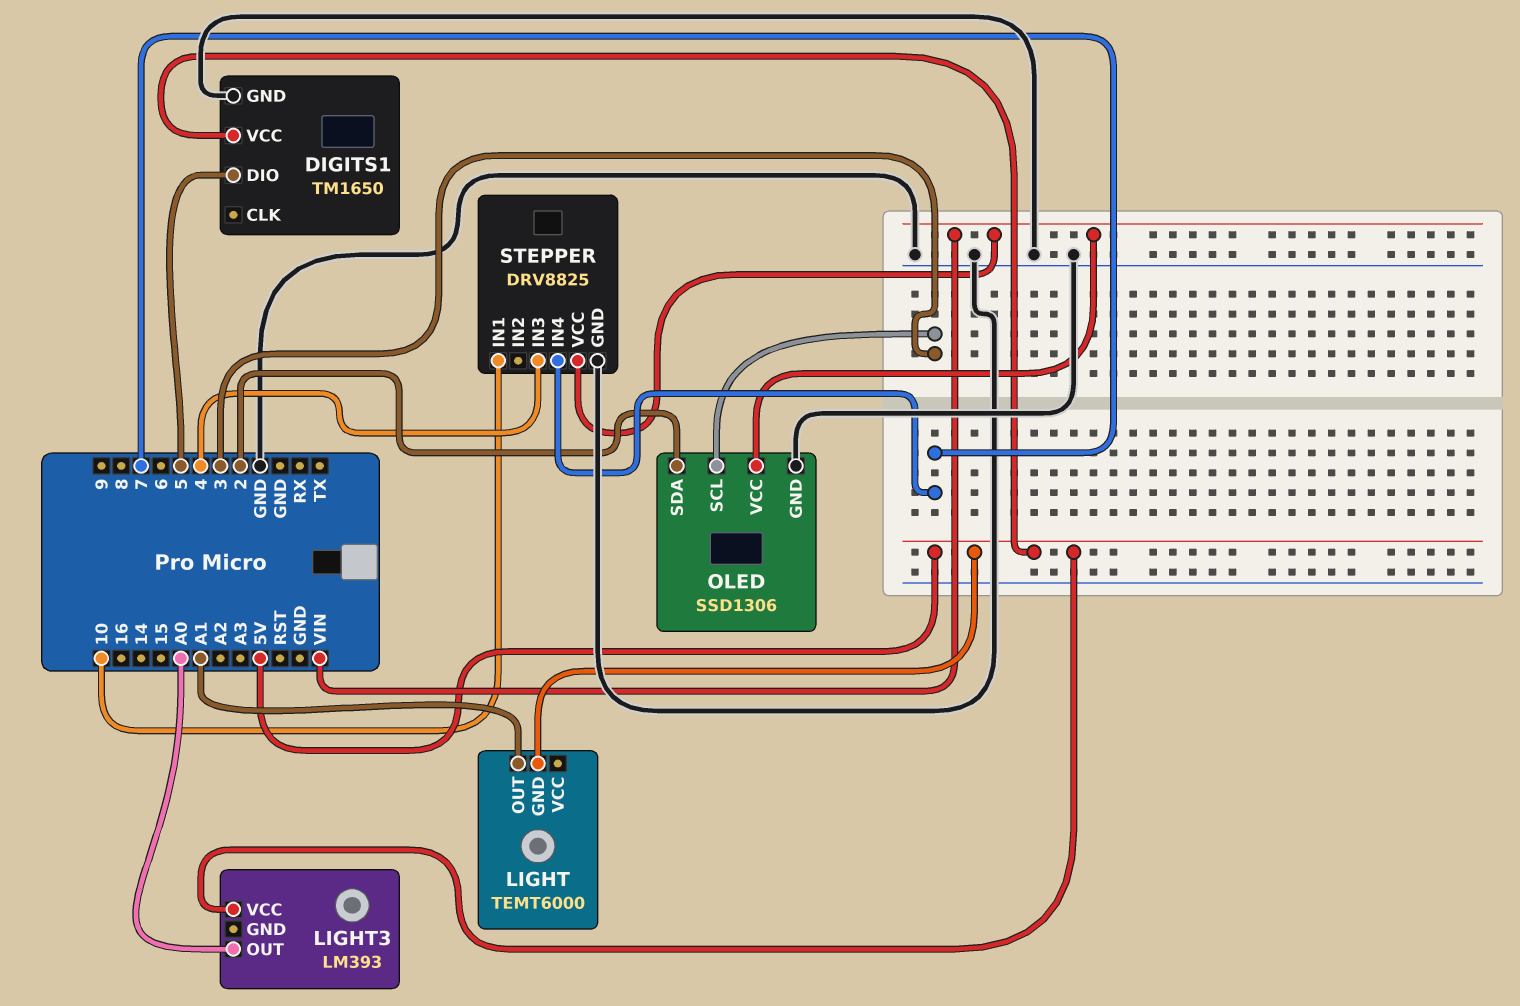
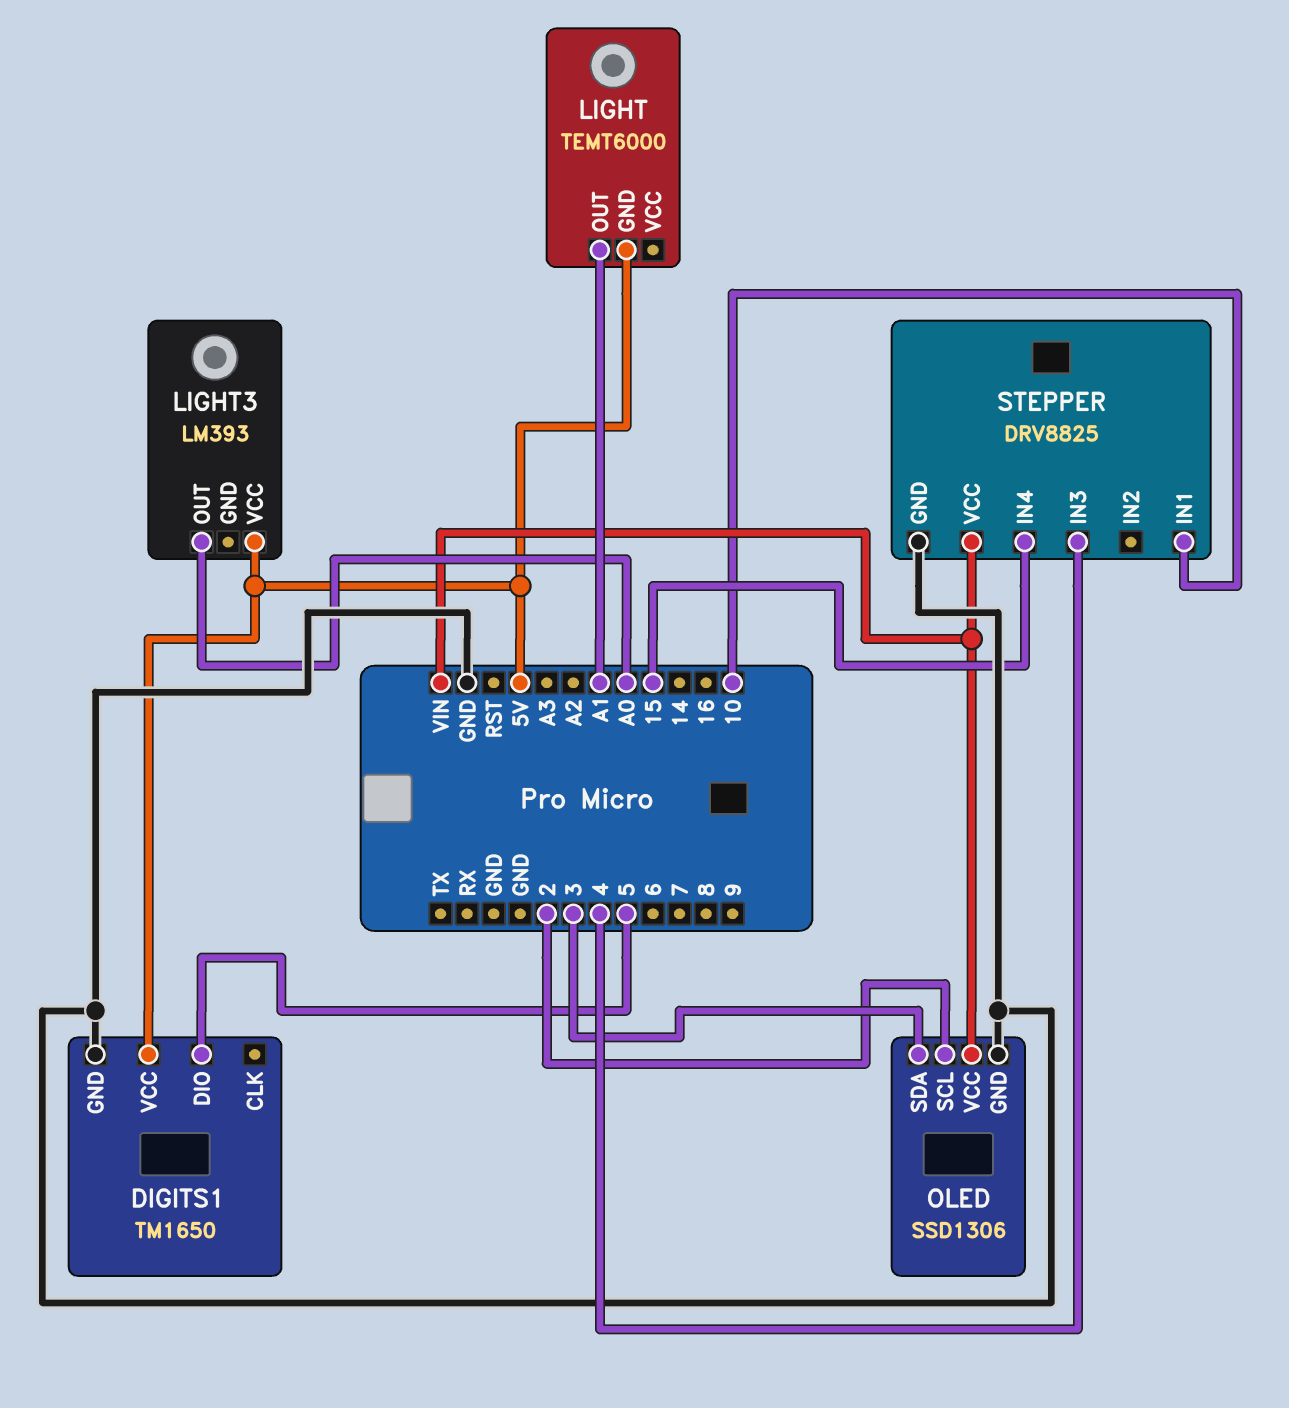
OLED pin SCL: 3 -> 2
OLED pin SDA: 2 -> 3
STEPPER pin IN4: 7 -> 15

